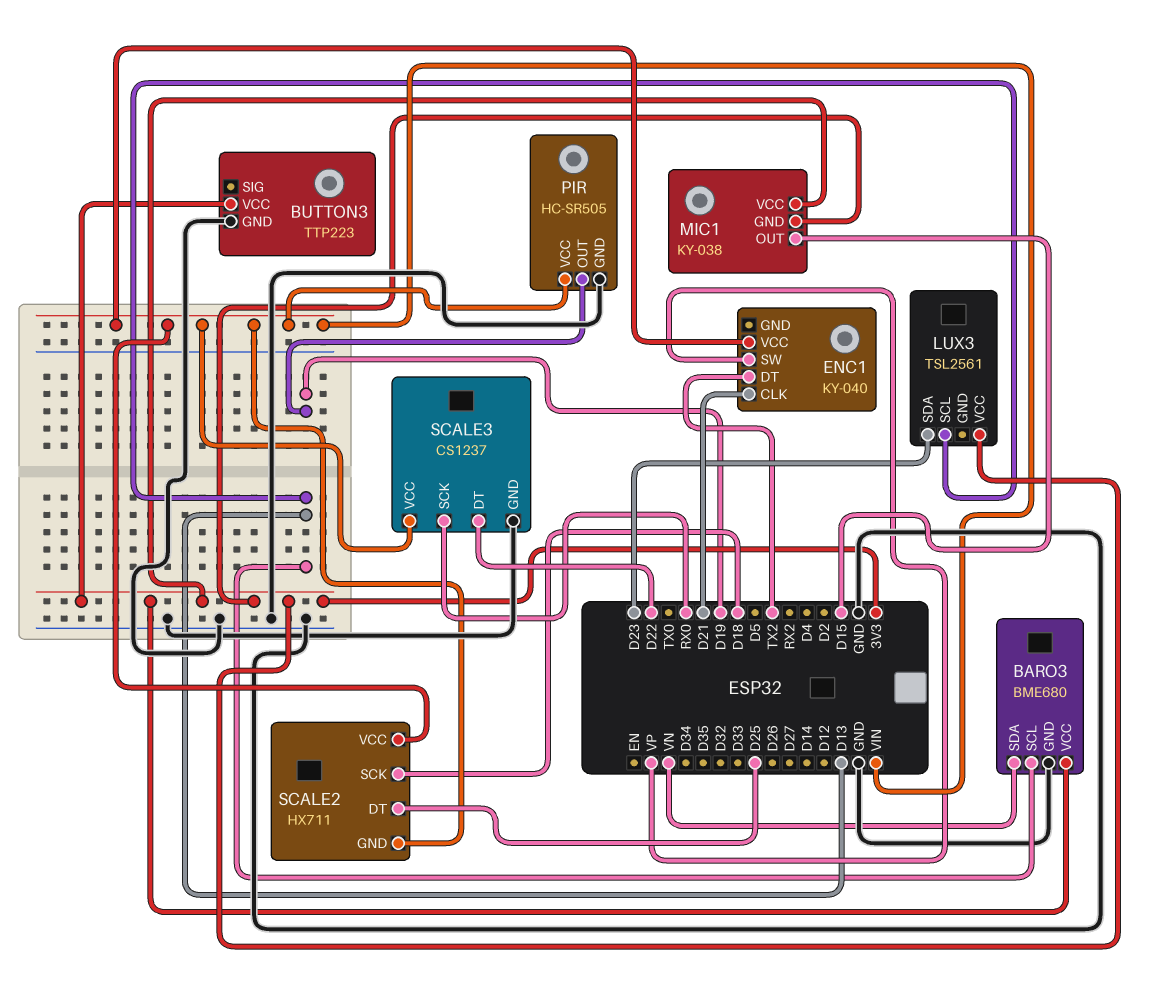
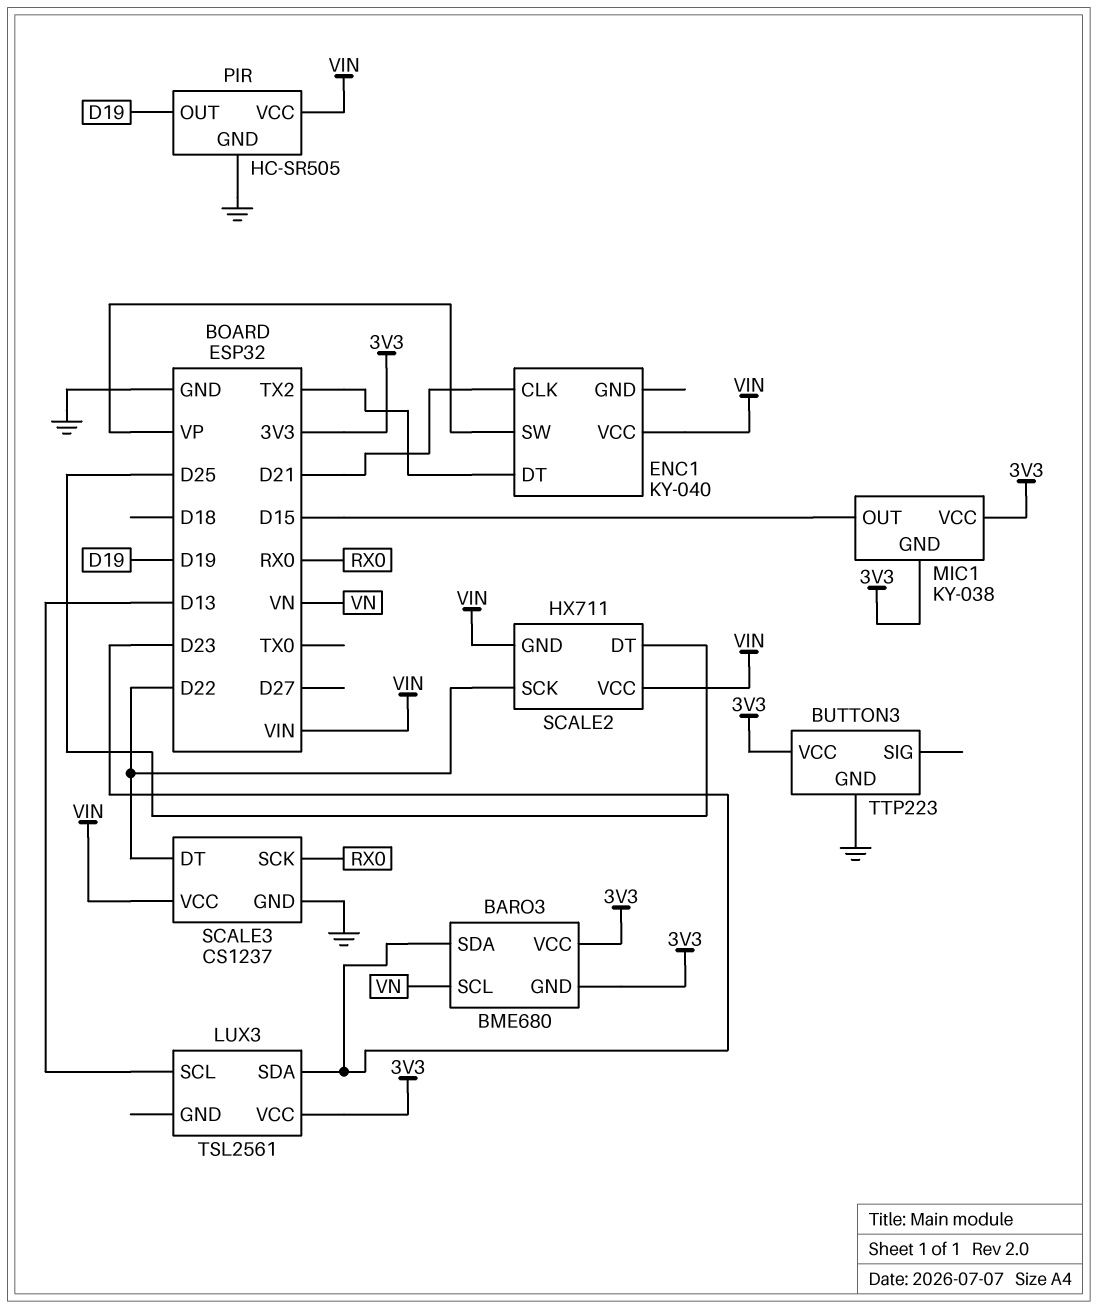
BARO3 pin GND: GND -> 3V3
BARO3 pin SCL: D13 -> VN
BARO3 pin SDA: VN -> D23
SCALE2 pin SCK: D18 -> D22

